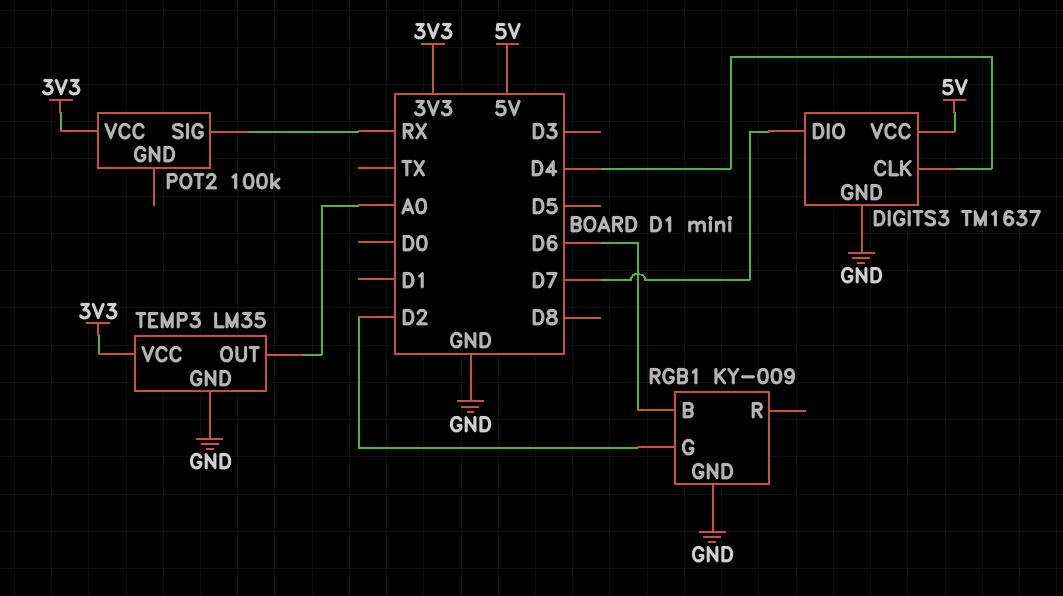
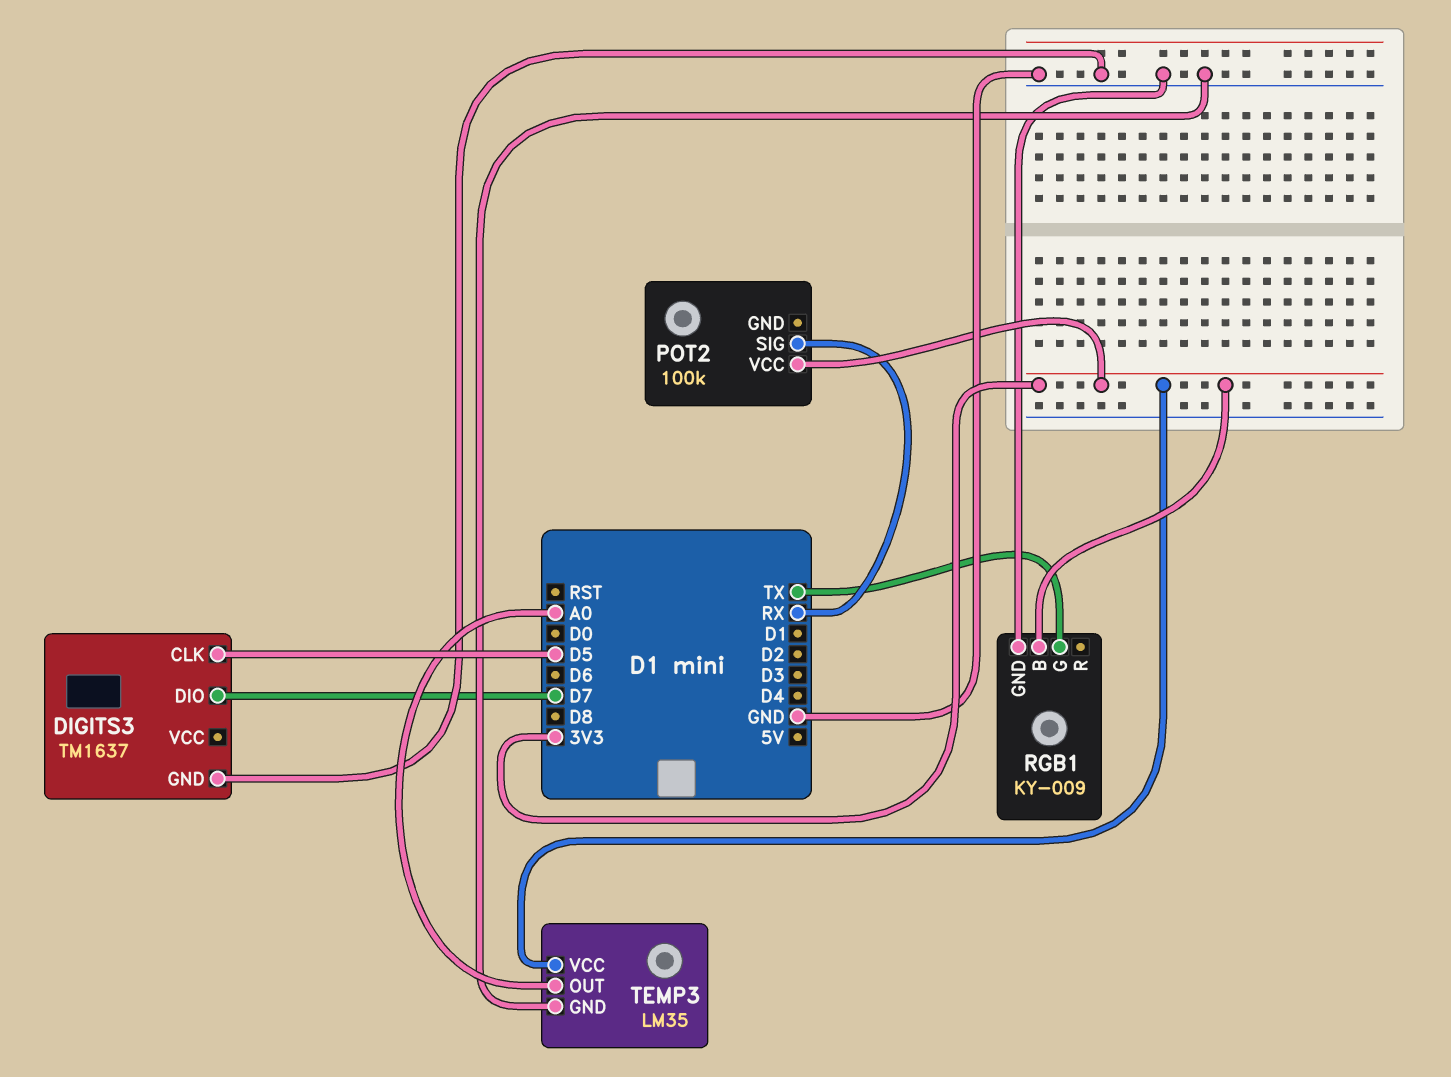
DIGITS3 pin CLK: D4 -> D5
DIGITS3 pin VCC: 5V -> none
RGB1 pin B: D6 -> 3V3
RGB1 pin G: D2 -> TX

